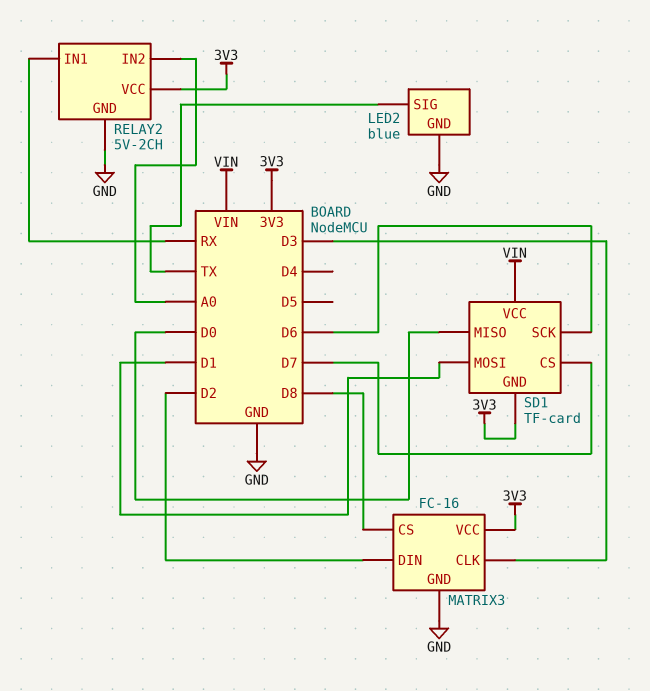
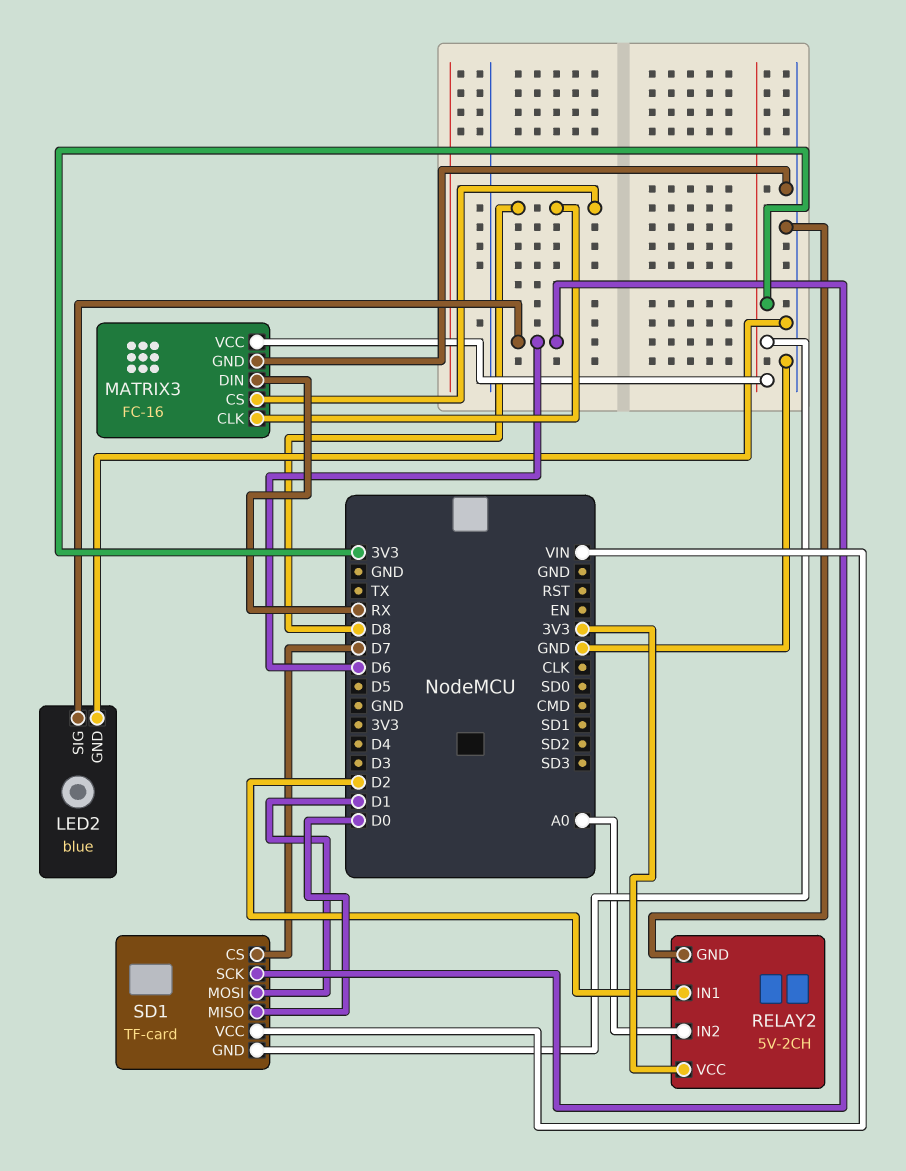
LED2 pin SIG: TX -> D6
MATRIX3 pin CLK: D3 -> D8
MATRIX3 pin DIN: D2 -> RX
RELAY2 pin IN1: RX -> D2

